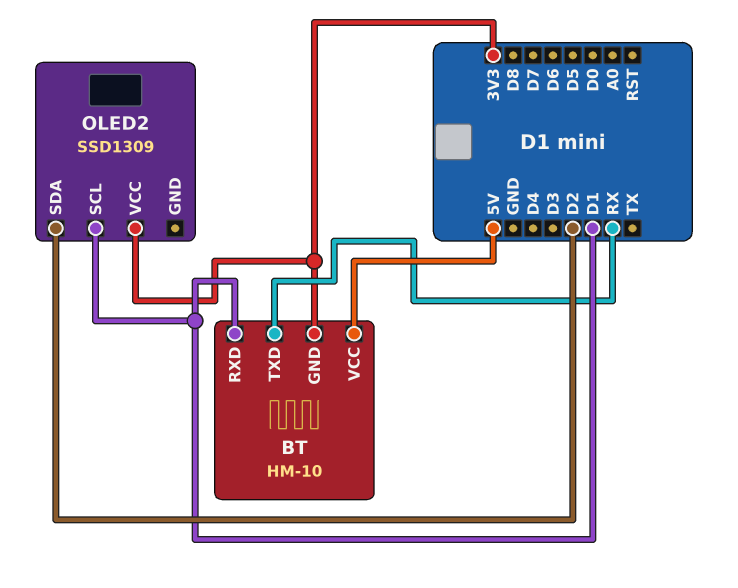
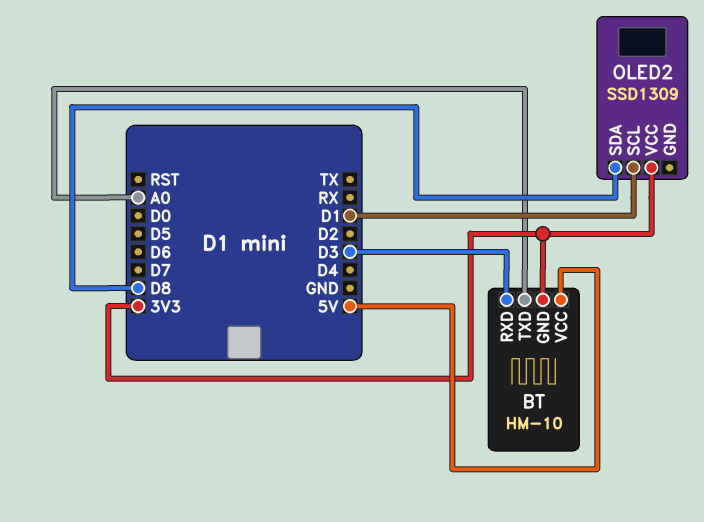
BT pin RXD: D1 -> D3
BT pin TXD: RX -> A0
OLED2 pin SDA: D2 -> D8

